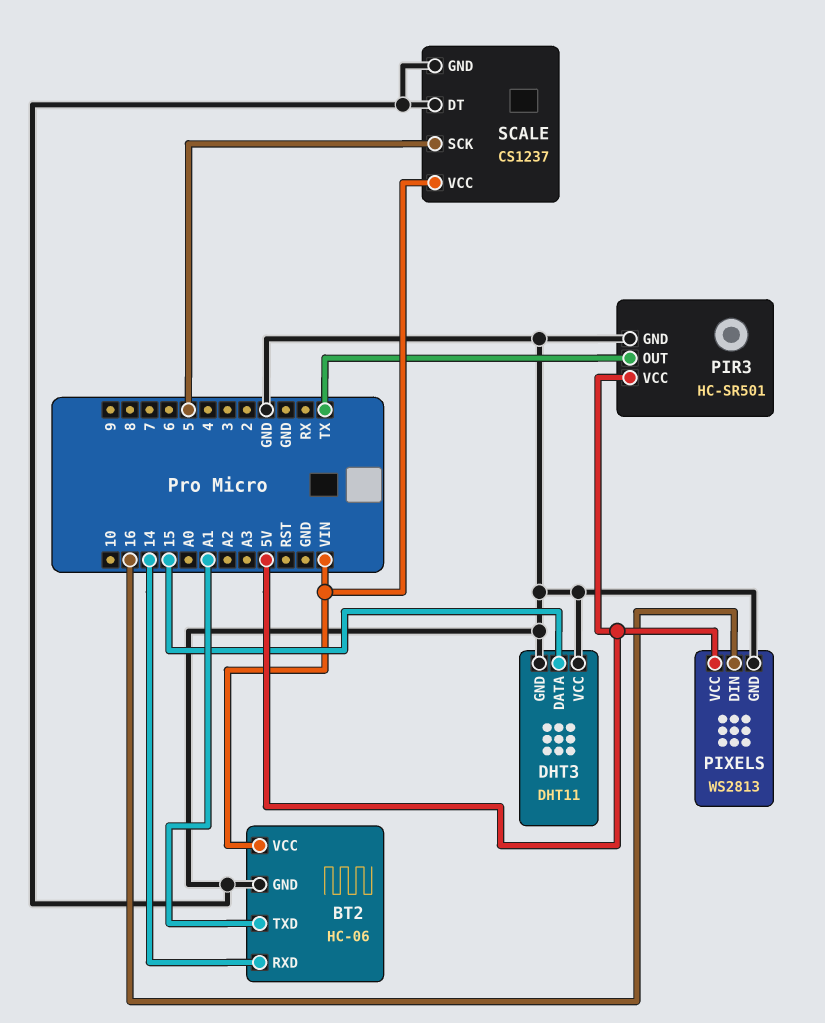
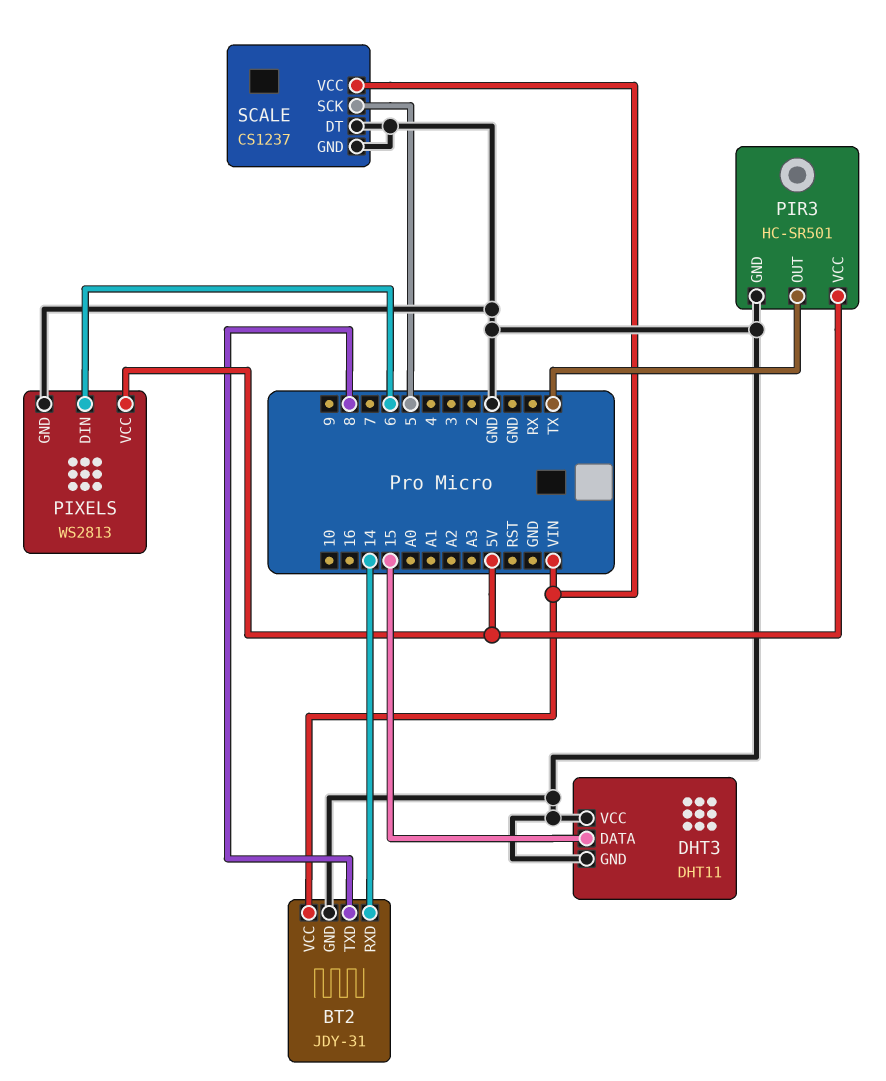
BT2: HC-06 -> JDY-31
BT2 pin TXD: A1 -> 8
PIXELS pin DIN: 16 -> 6

